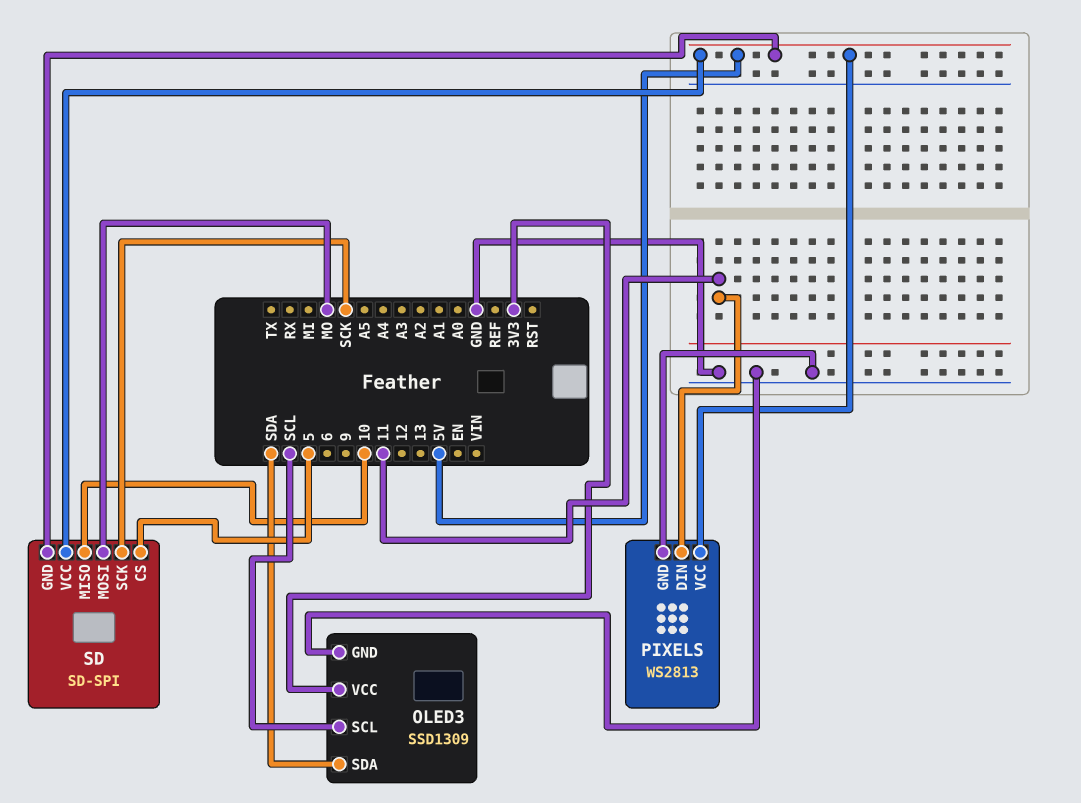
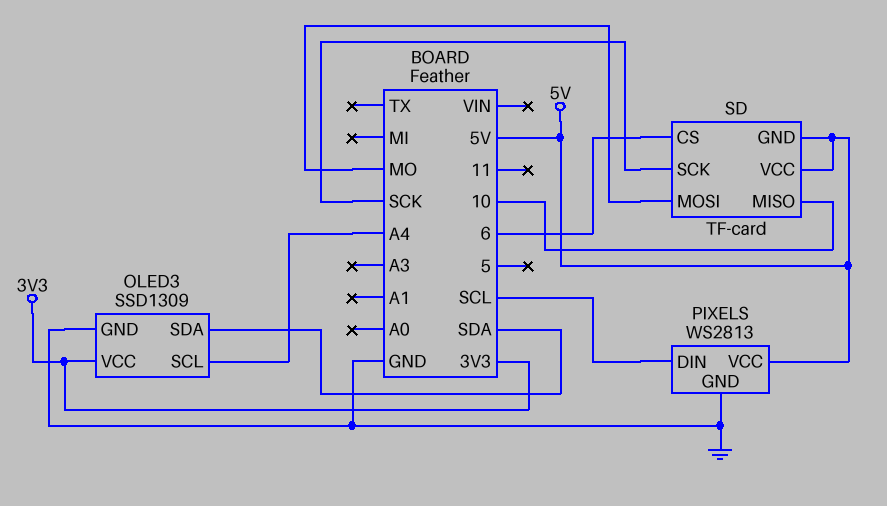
OLED3 pin SCL: SCL -> A4
PIXELS pin DIN: 11 -> SCL
SD: SD-SPI -> TF-card
SD pin CS: 5 -> 6

